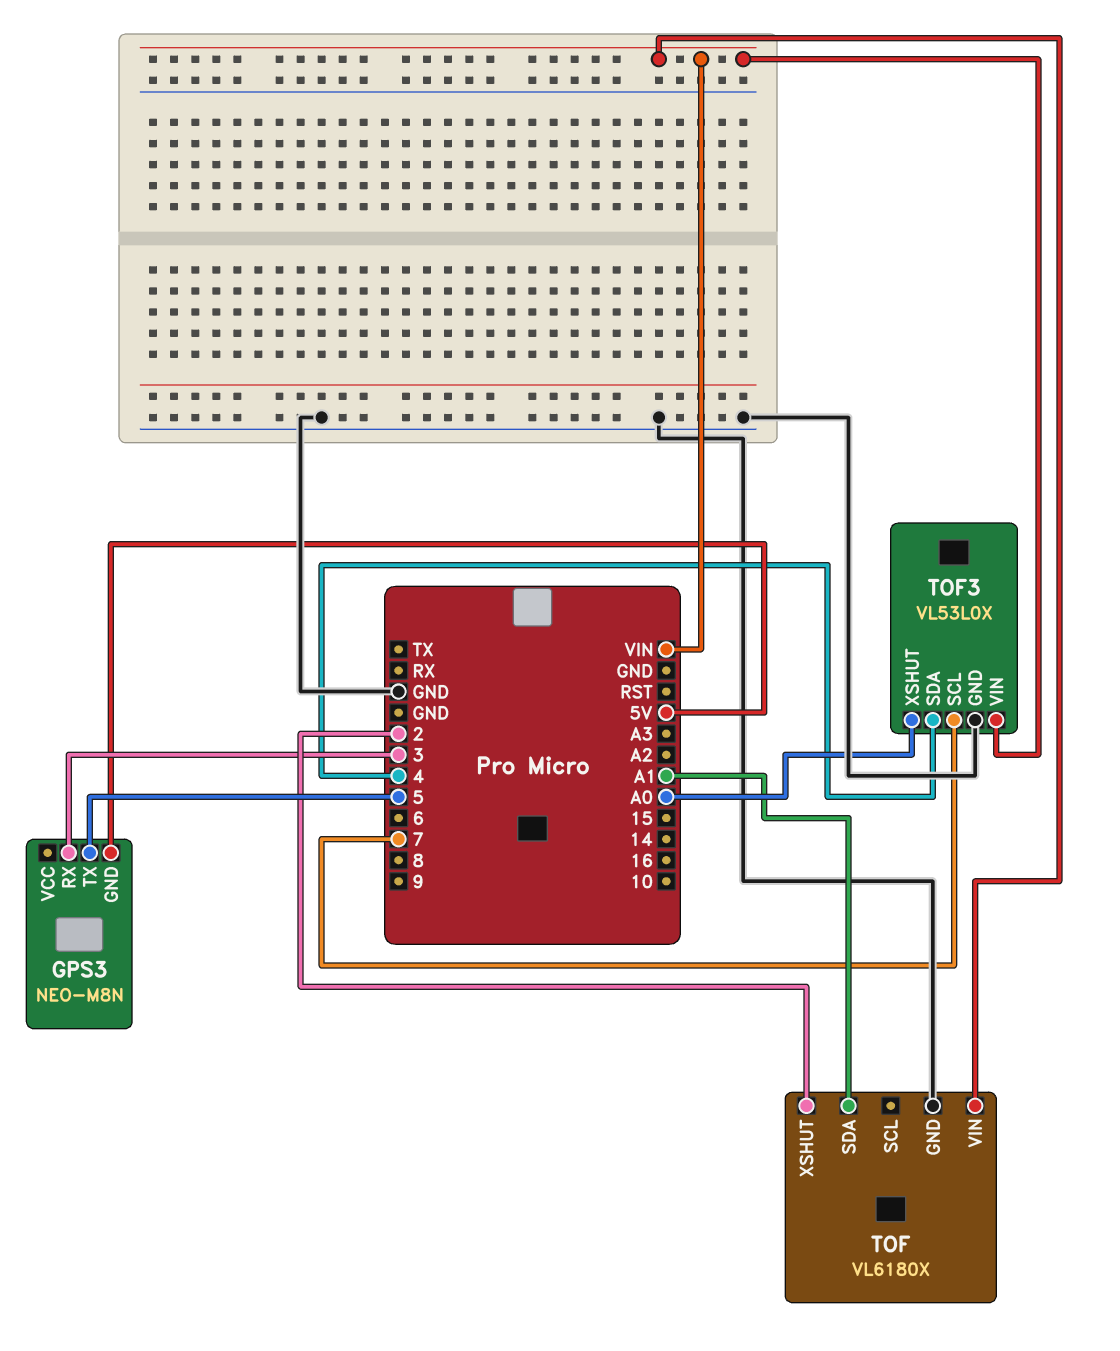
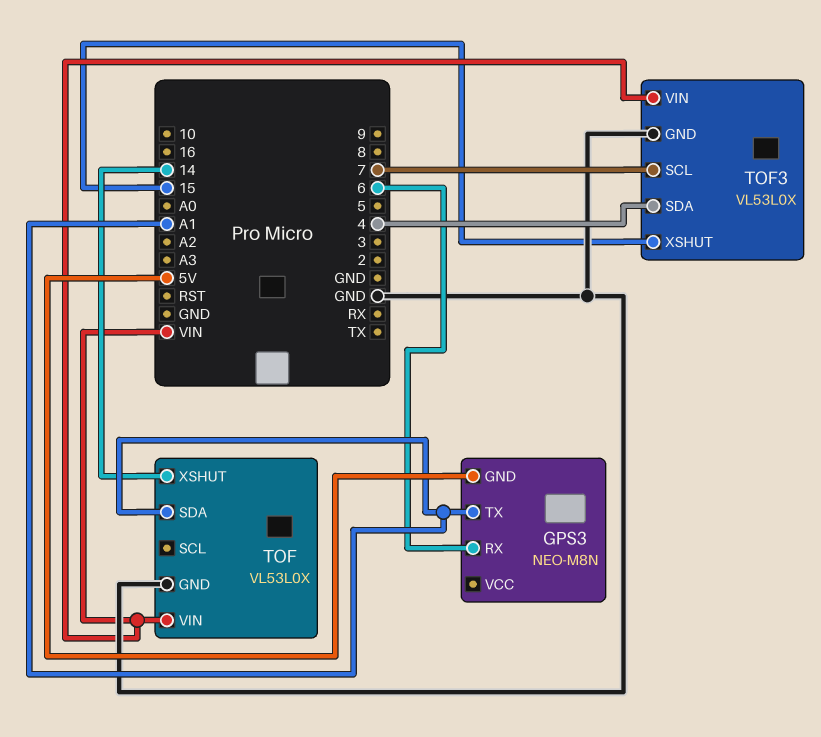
GPS3 pin RX: 3 -> 6
GPS3 pin TX: 5 -> A1
TOF: VL6180X -> VL53L0X
TOF pin XSHUT: 2 -> 14
TOF3 pin XSHUT: A0 -> 15

